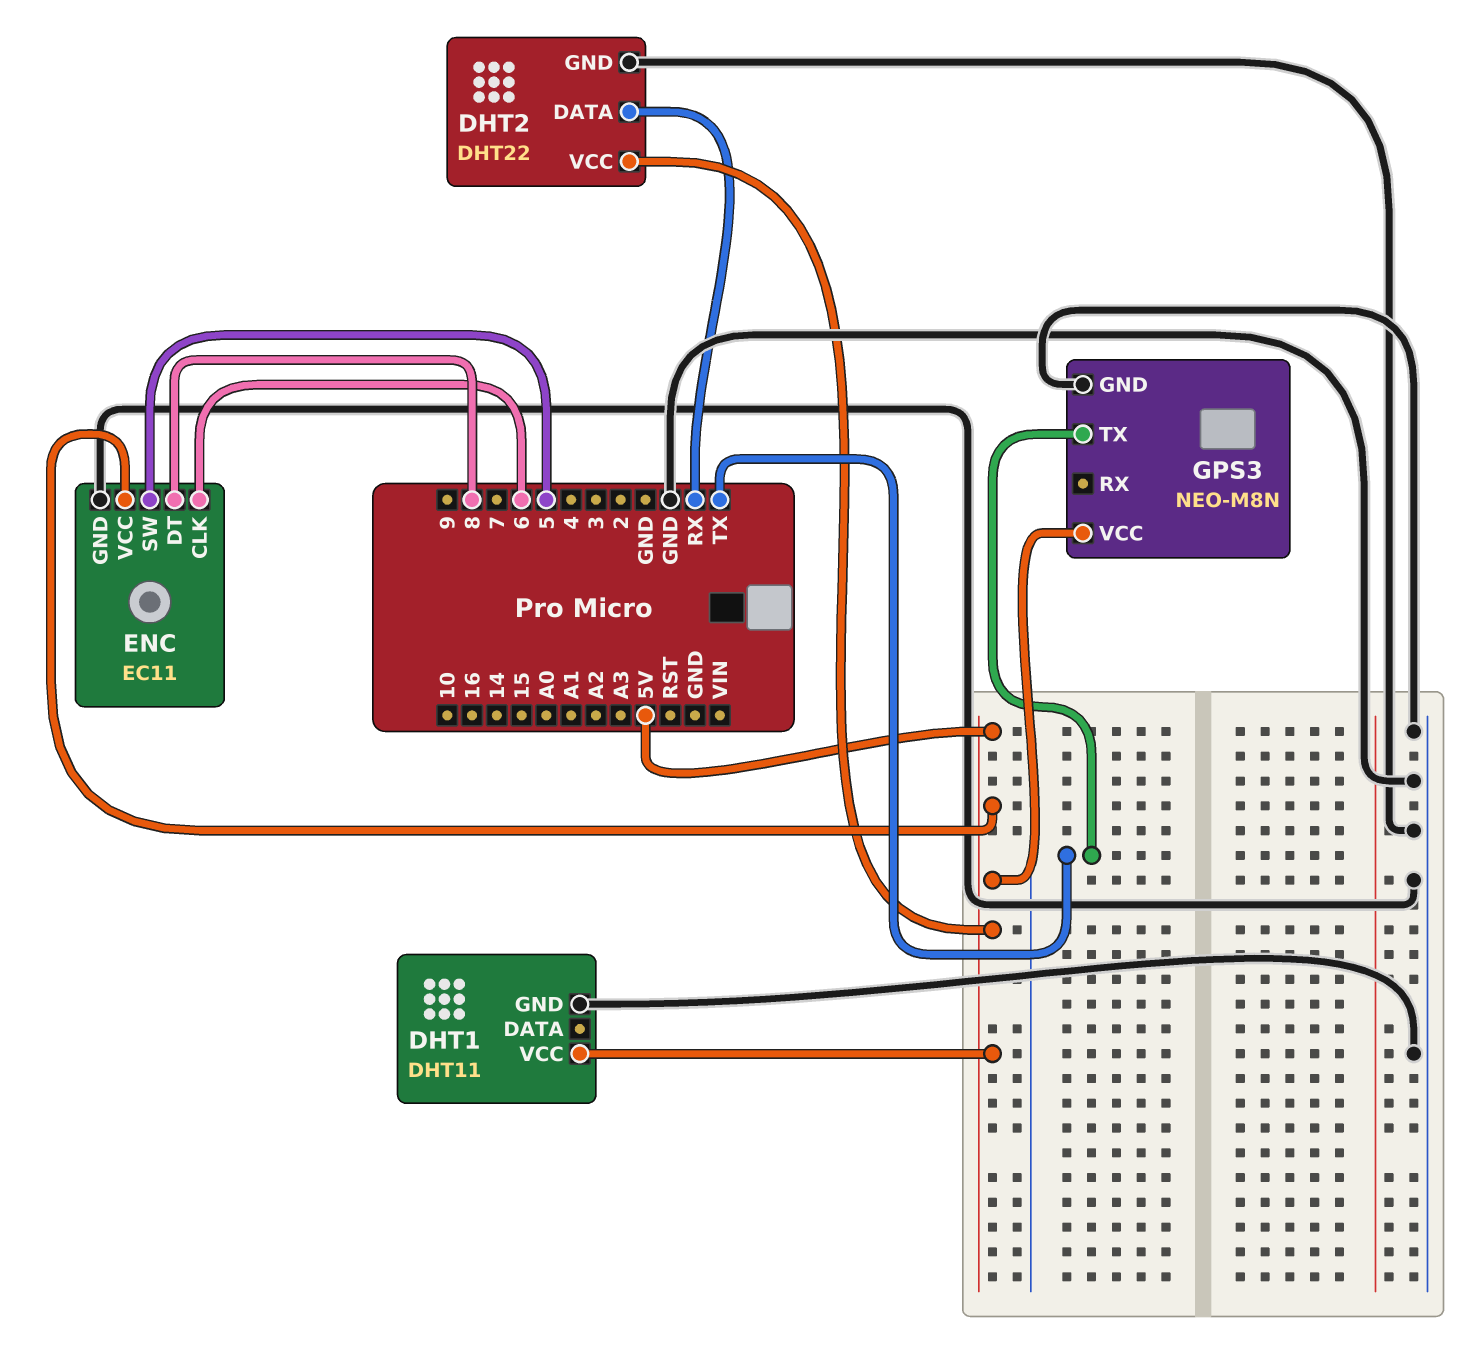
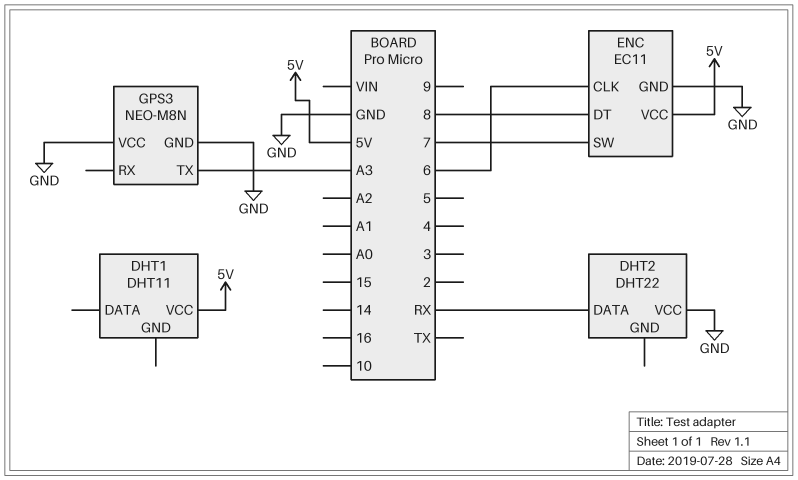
DHT1 pin GND: GND -> none
DHT2 pin GND: GND -> none
DHT2 pin VCC: 5V -> GND
ENC pin SW: 5 -> 7
GPS3 pin TX: TX -> A3
GPS3 pin VCC: 5V -> GND

